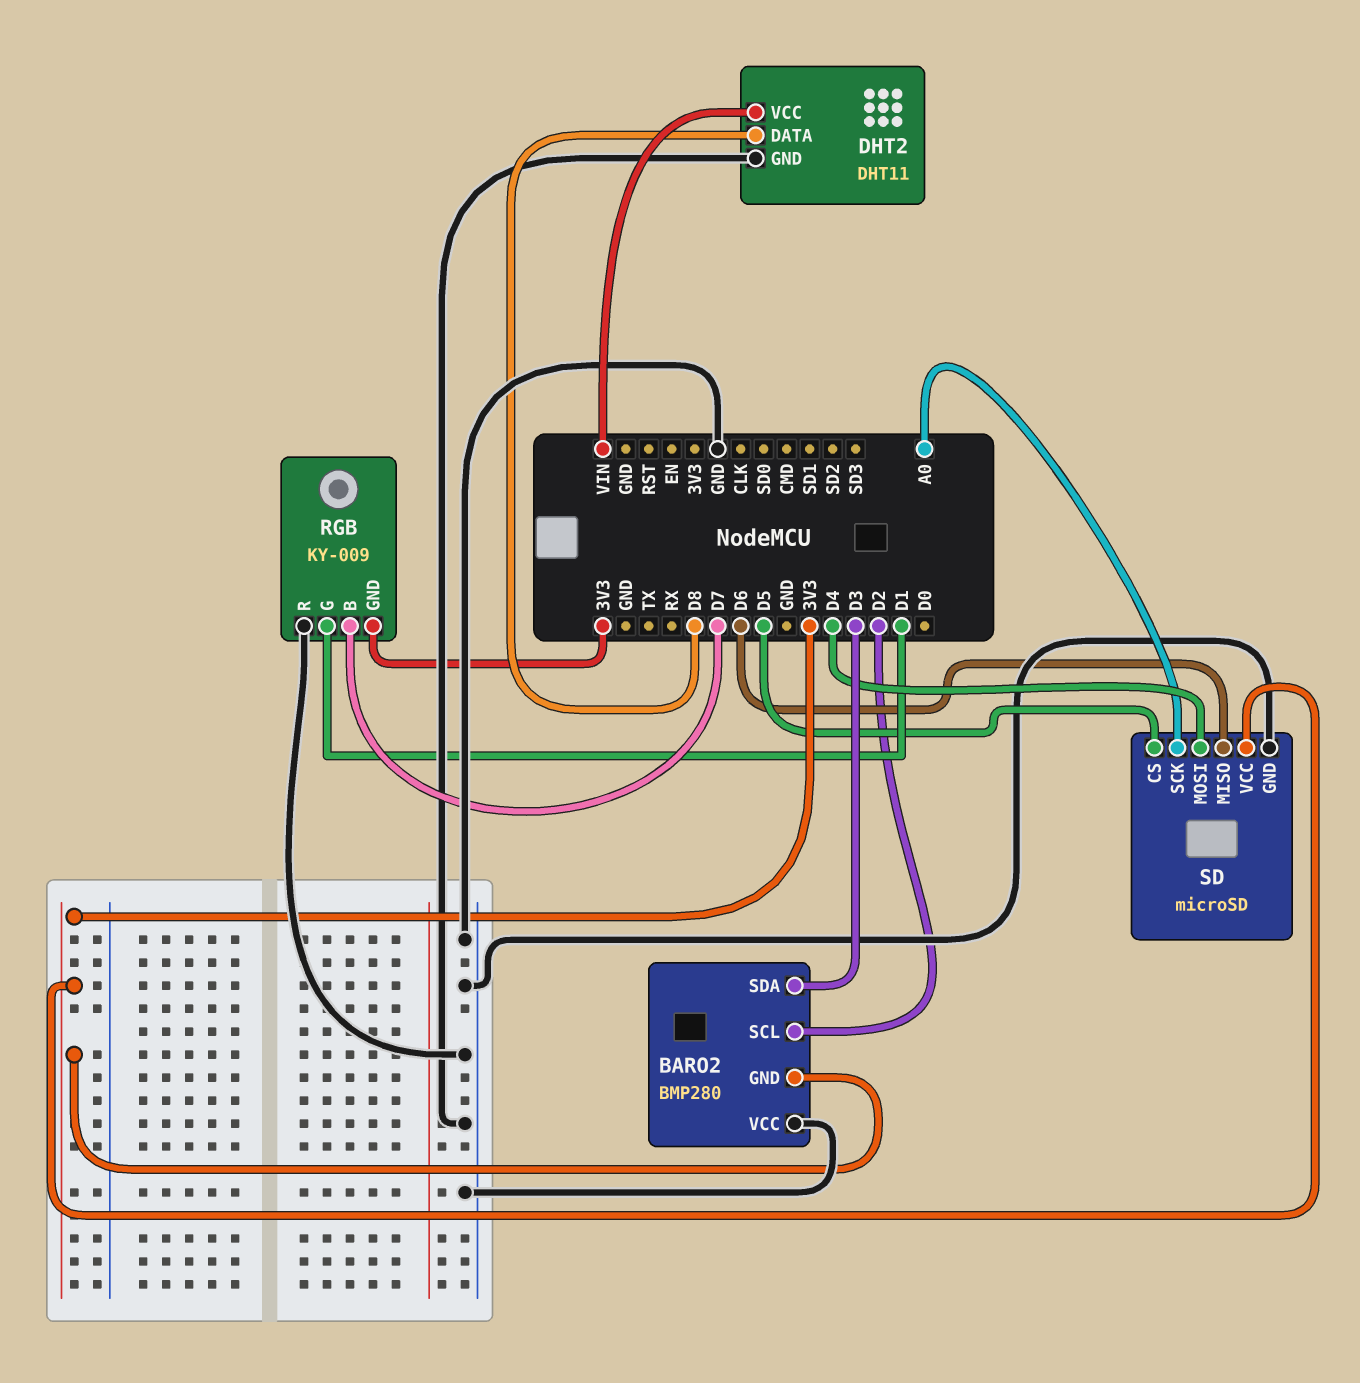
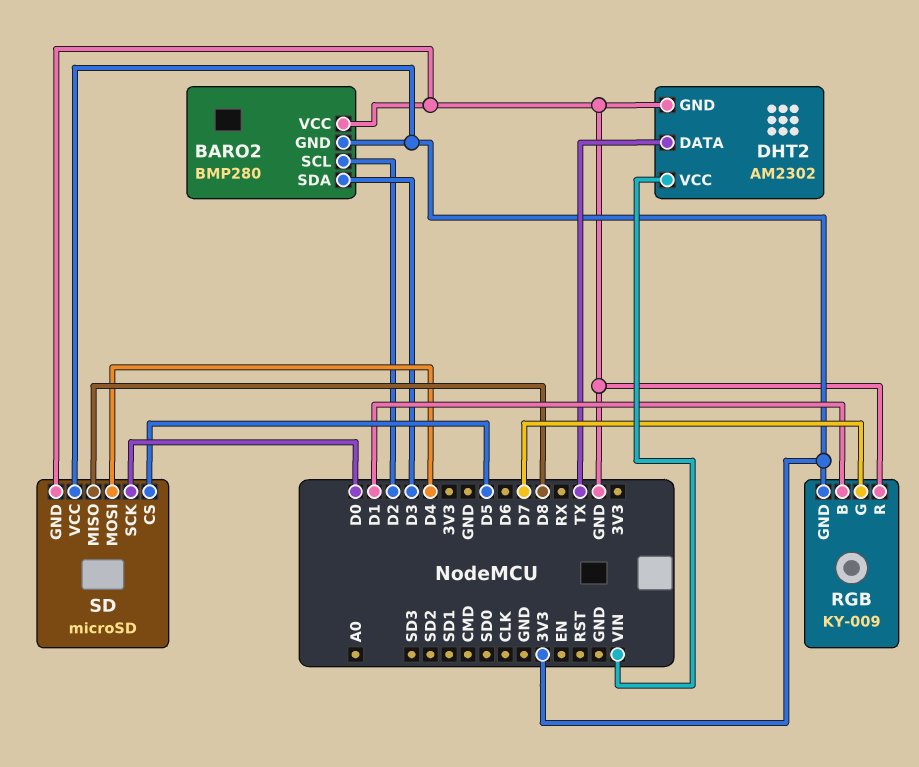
DHT2: DHT11 -> AM2302
DHT2 pin DATA: D8 -> TX
RGB pin B: D7 -> D1
RGB pin G: D1 -> D7
SD pin MISO: D6 -> D8
SD pin SCK: A0 -> D0

